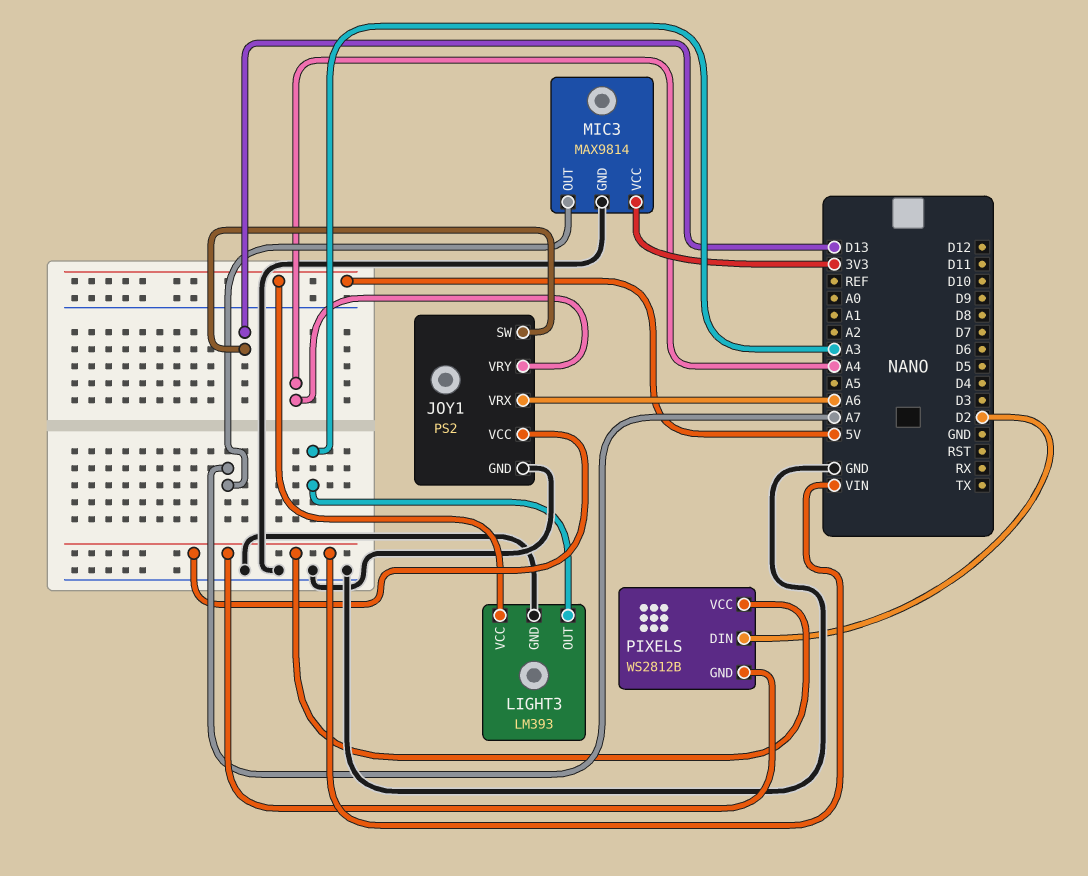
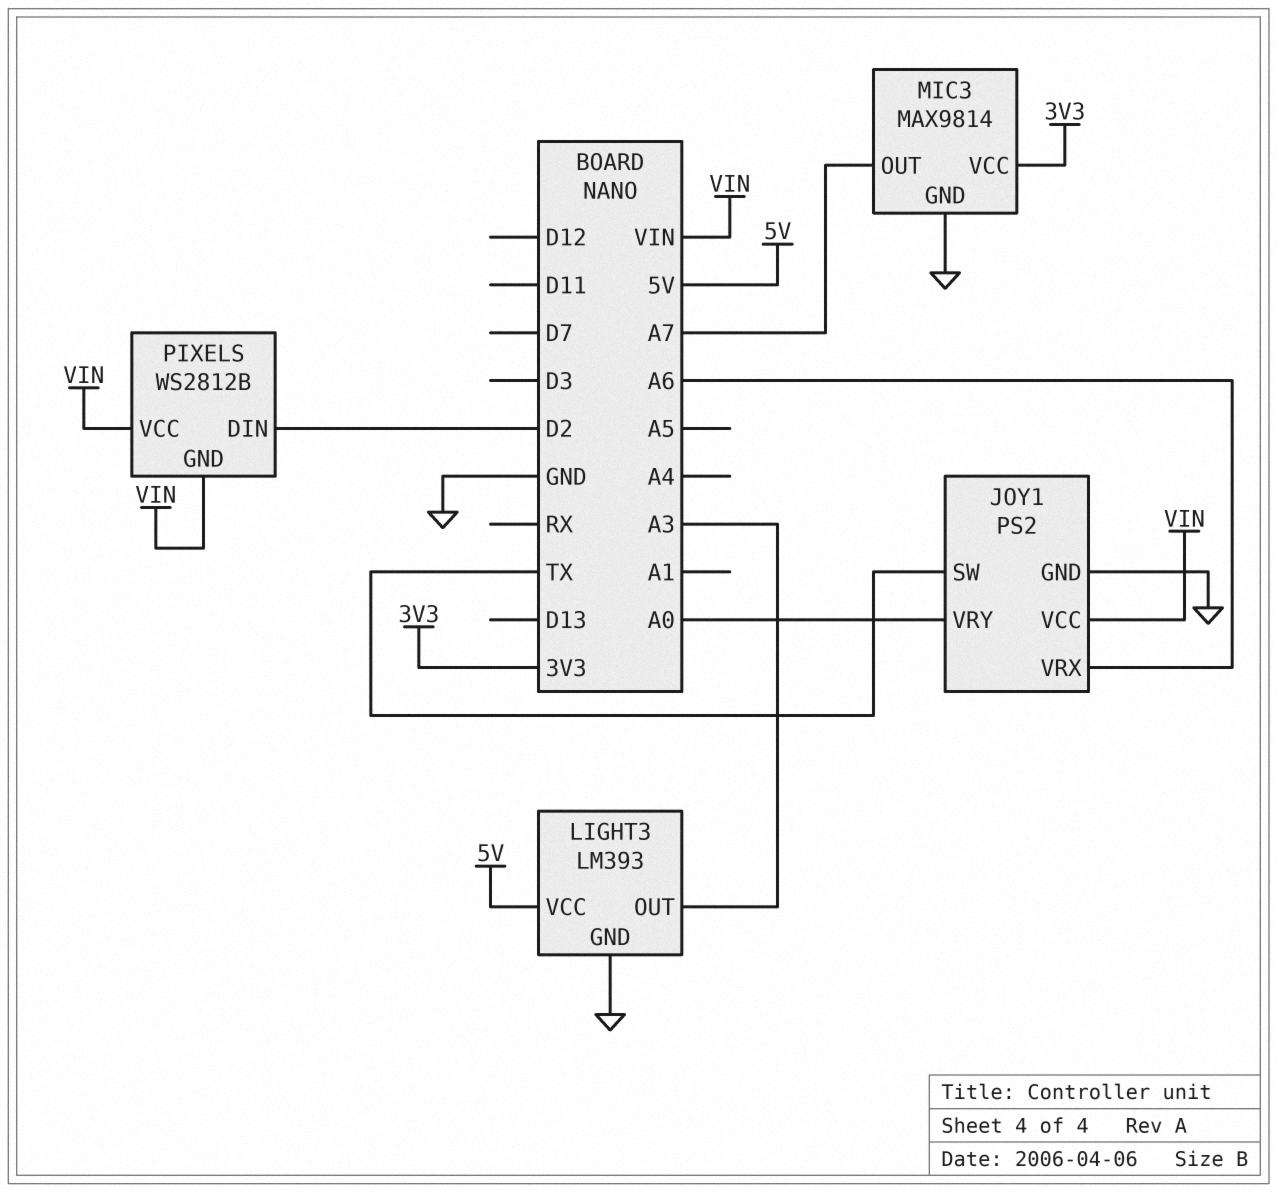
JOY1 pin SW: D13 -> TX
JOY1 pin VRY: A4 -> A0

